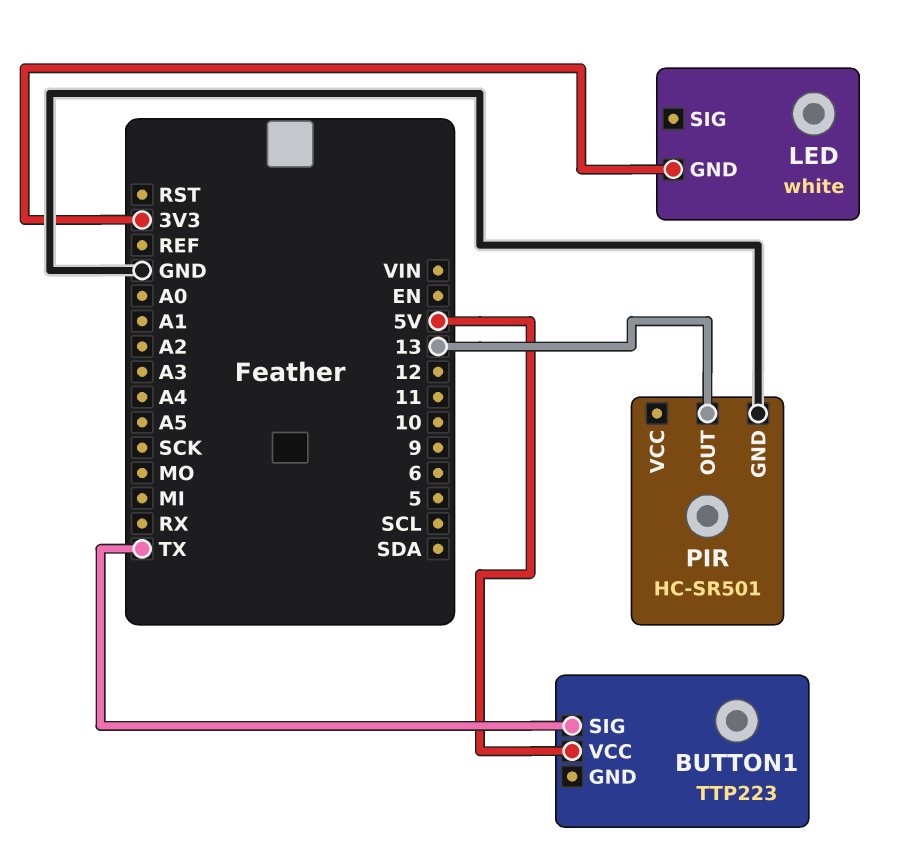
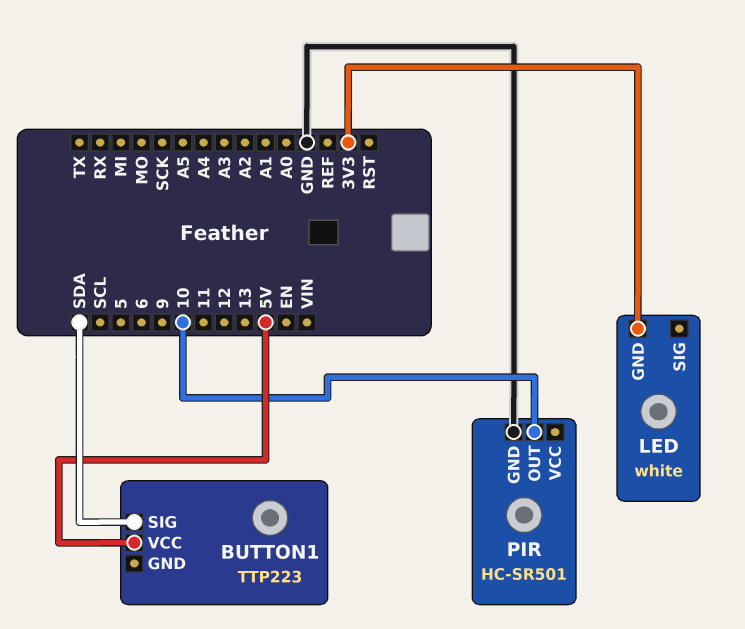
BUTTON1 pin SIG: TX -> SDA
PIR pin OUT: 13 -> 10

